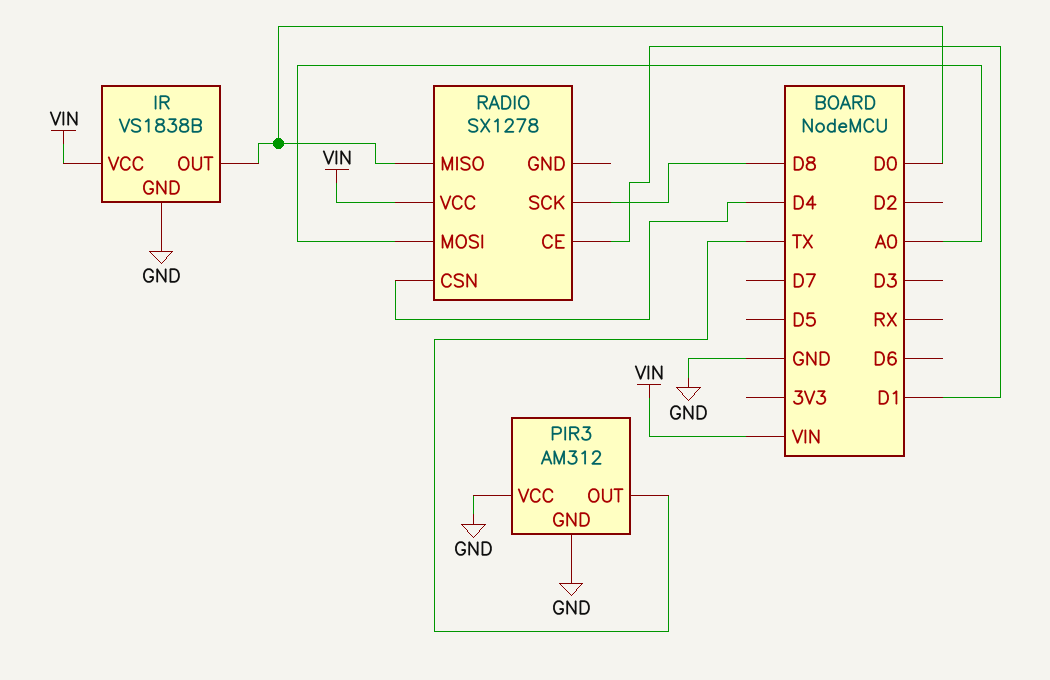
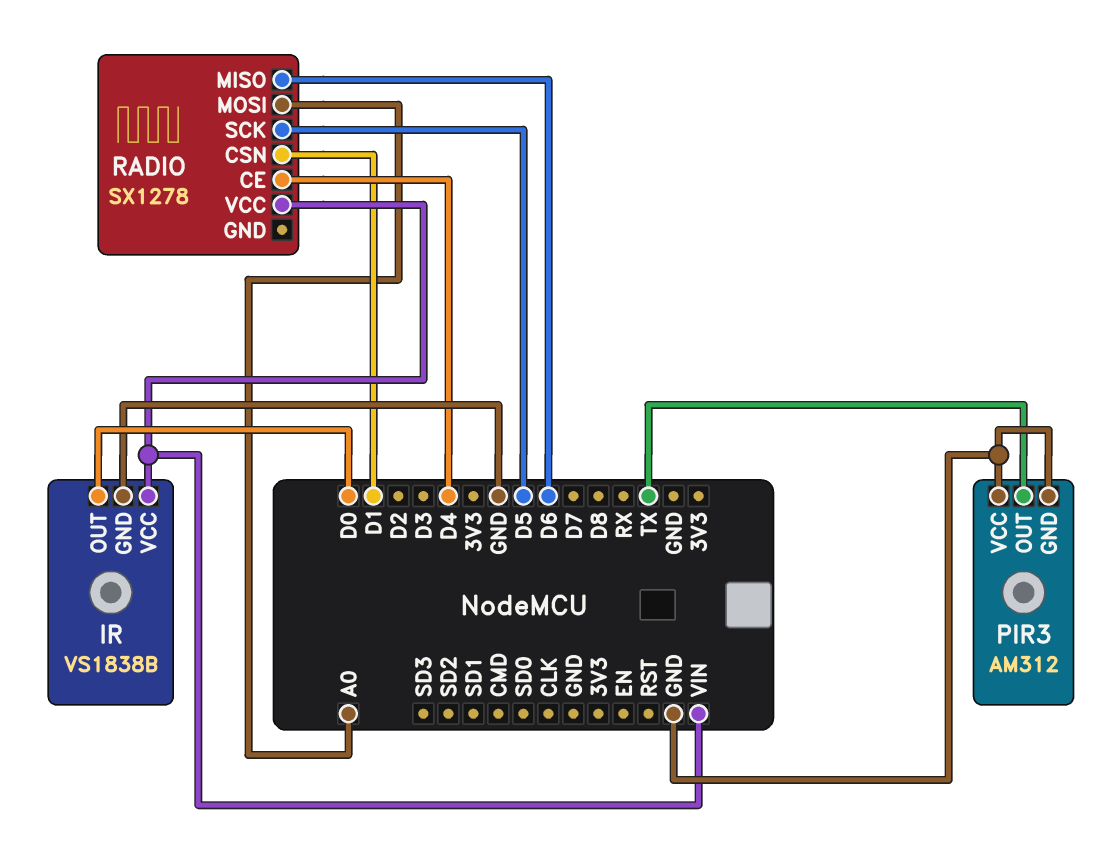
RADIO pin CE: D1 -> D4
RADIO pin CSN: D4 -> D1
RADIO pin MISO: D0 -> D6
RADIO pin SCK: D8 -> D5

